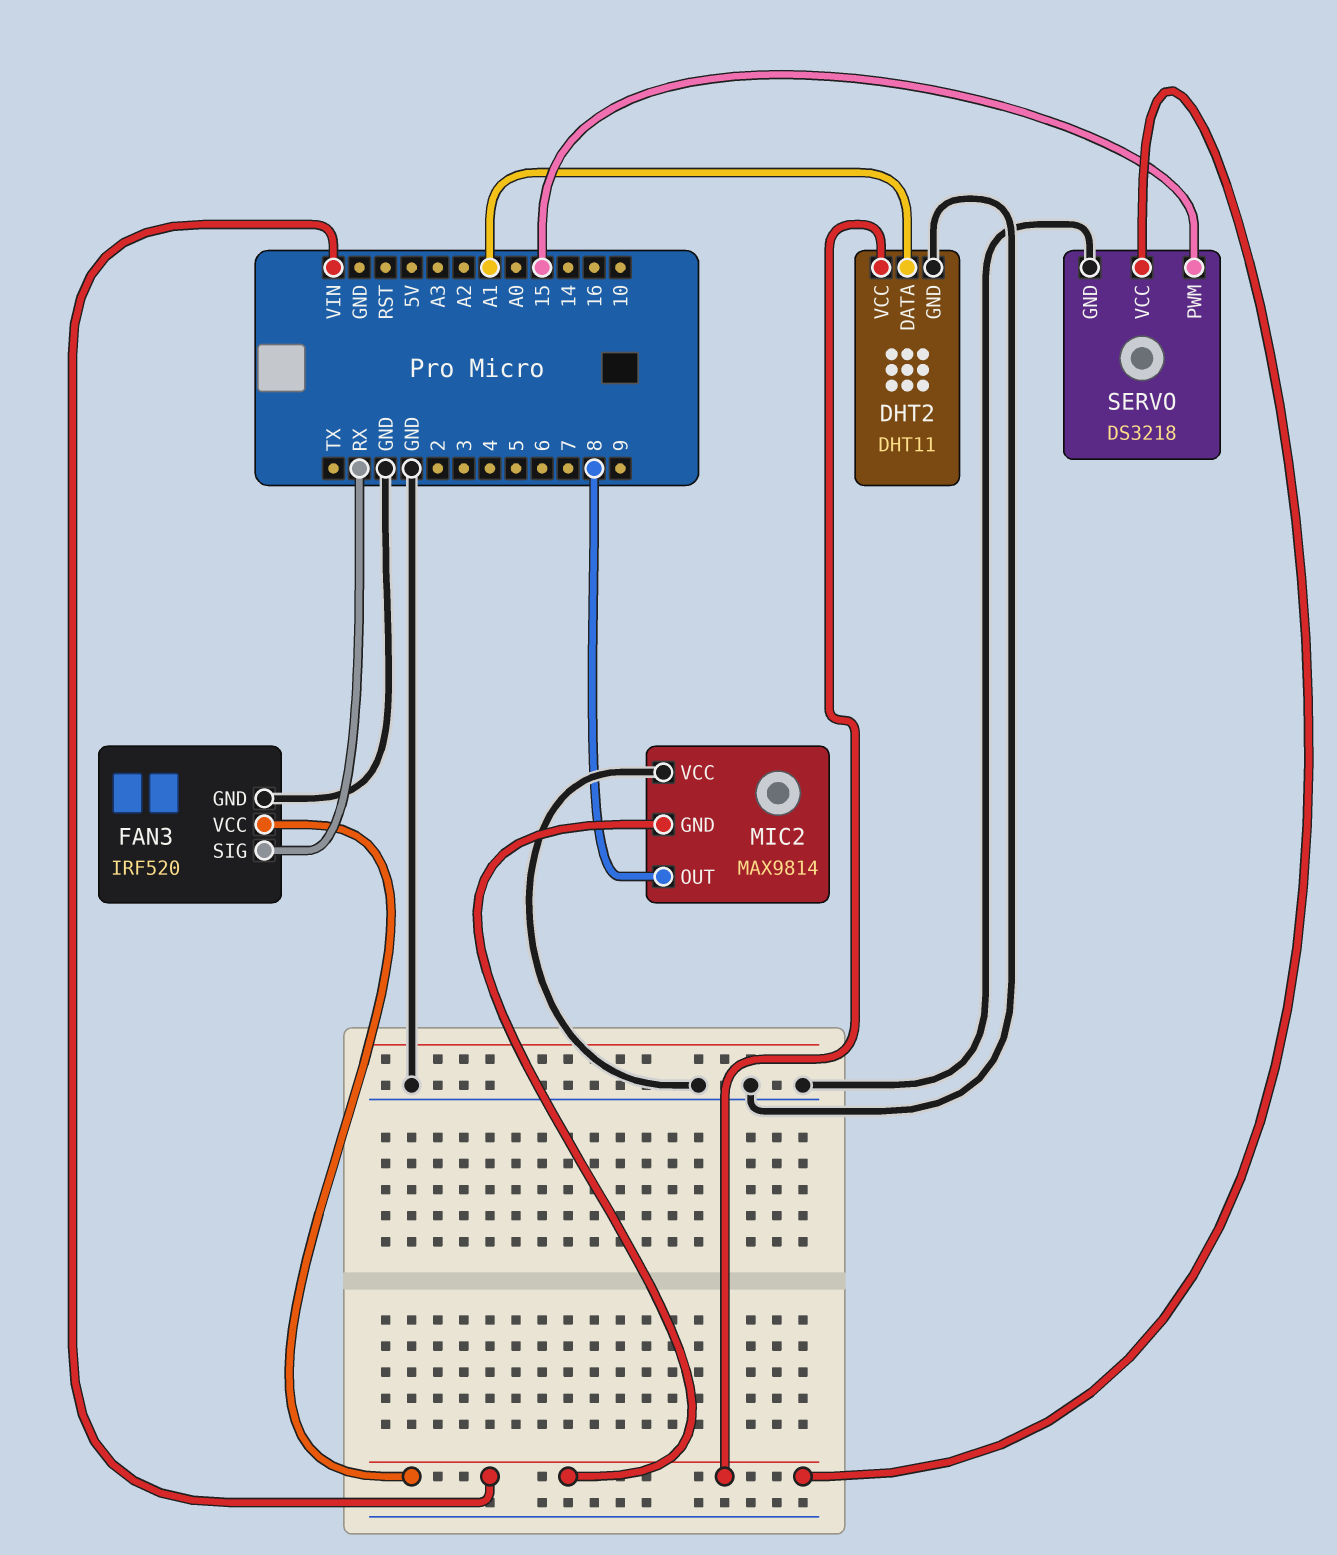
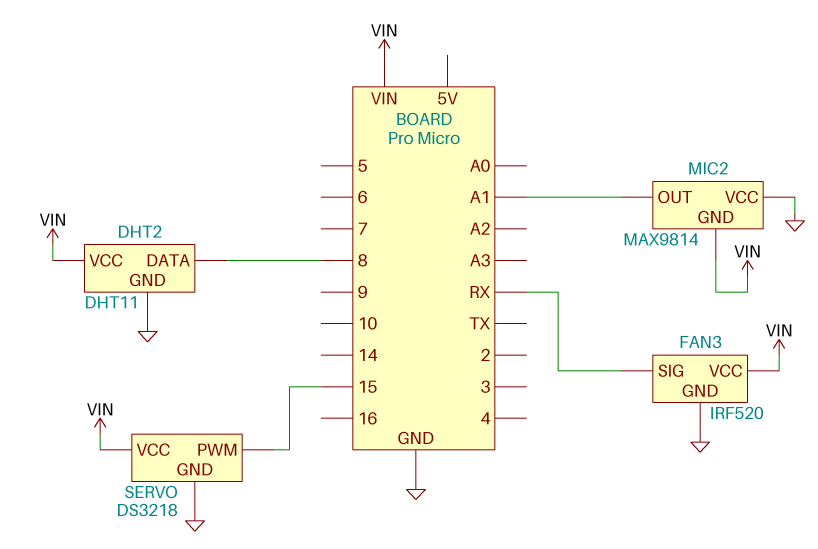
DHT2 pin DATA: A1 -> 8
MIC2 pin OUT: 8 -> A1

